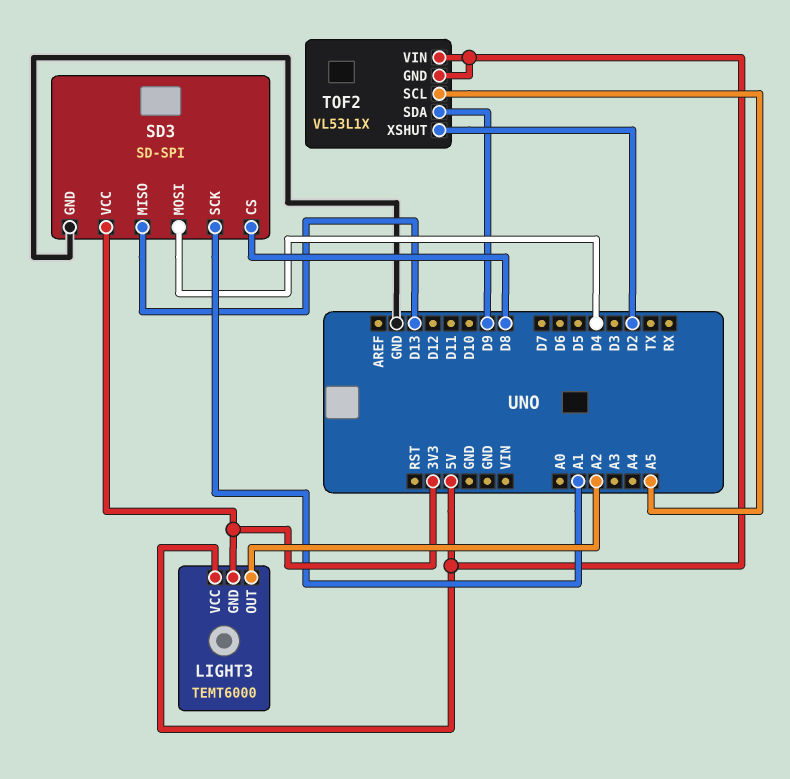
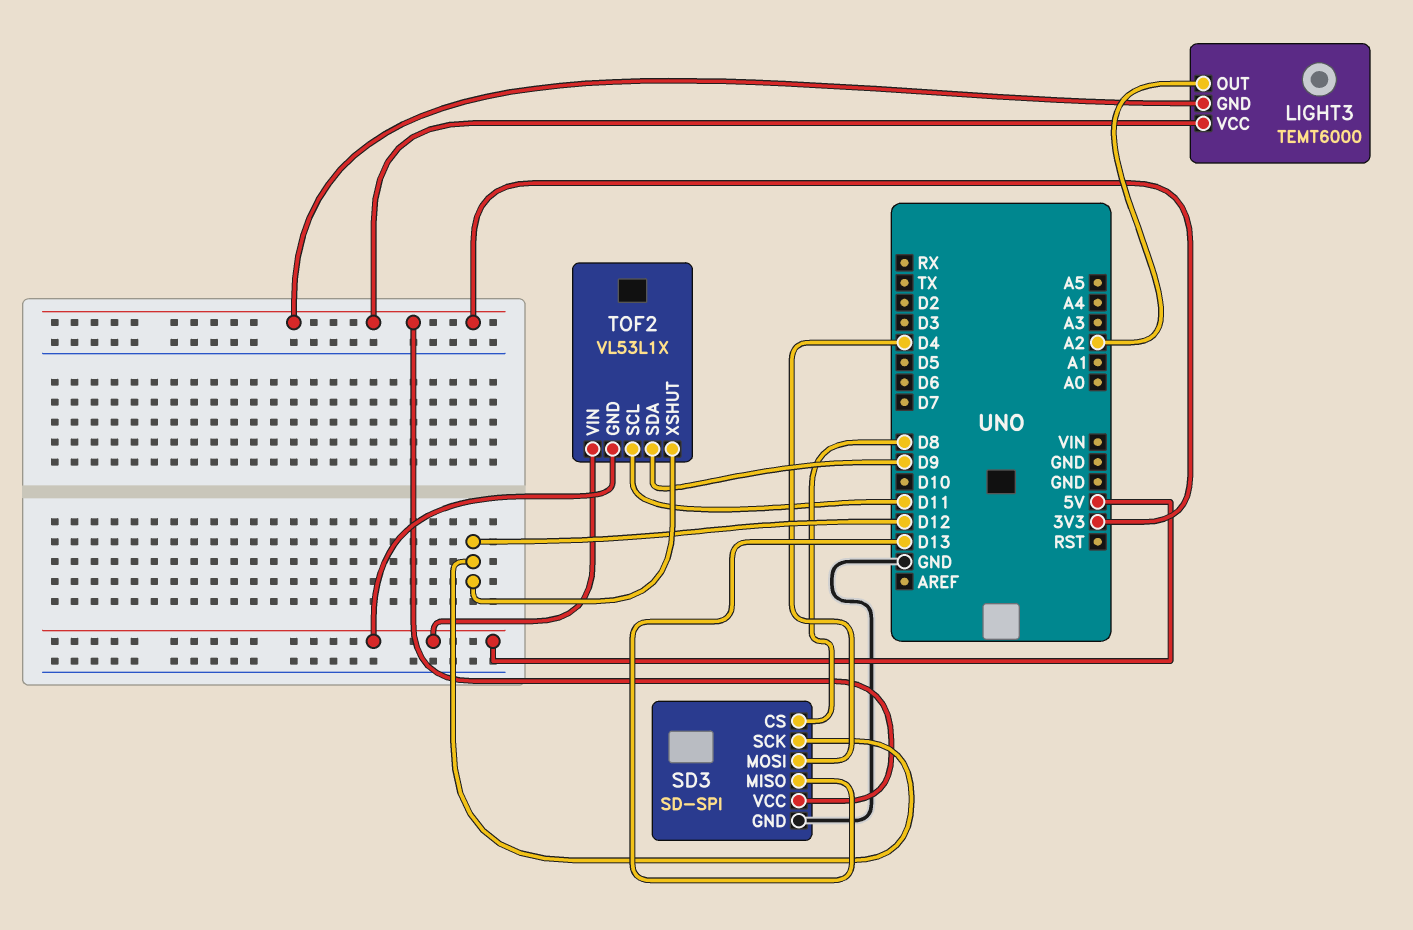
LIGHT3 pin VCC: 5V -> 3V3
SD3 pin SCK: A1 -> D12
TOF2 pin SCL: A5 -> D11
TOF2 pin XSHUT: D2 -> D12

